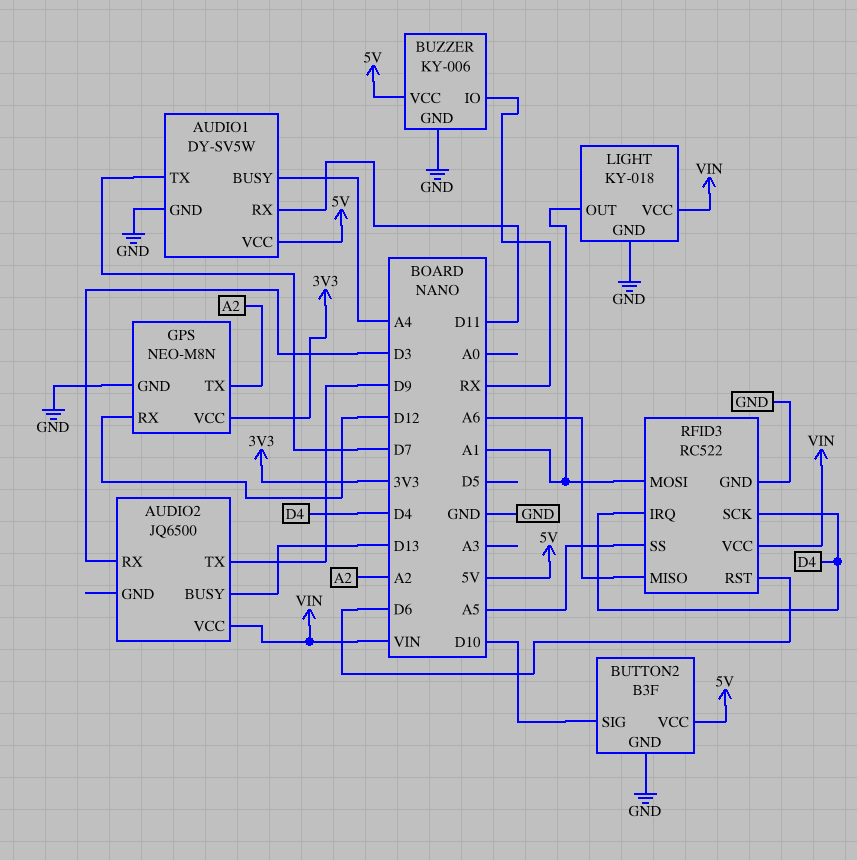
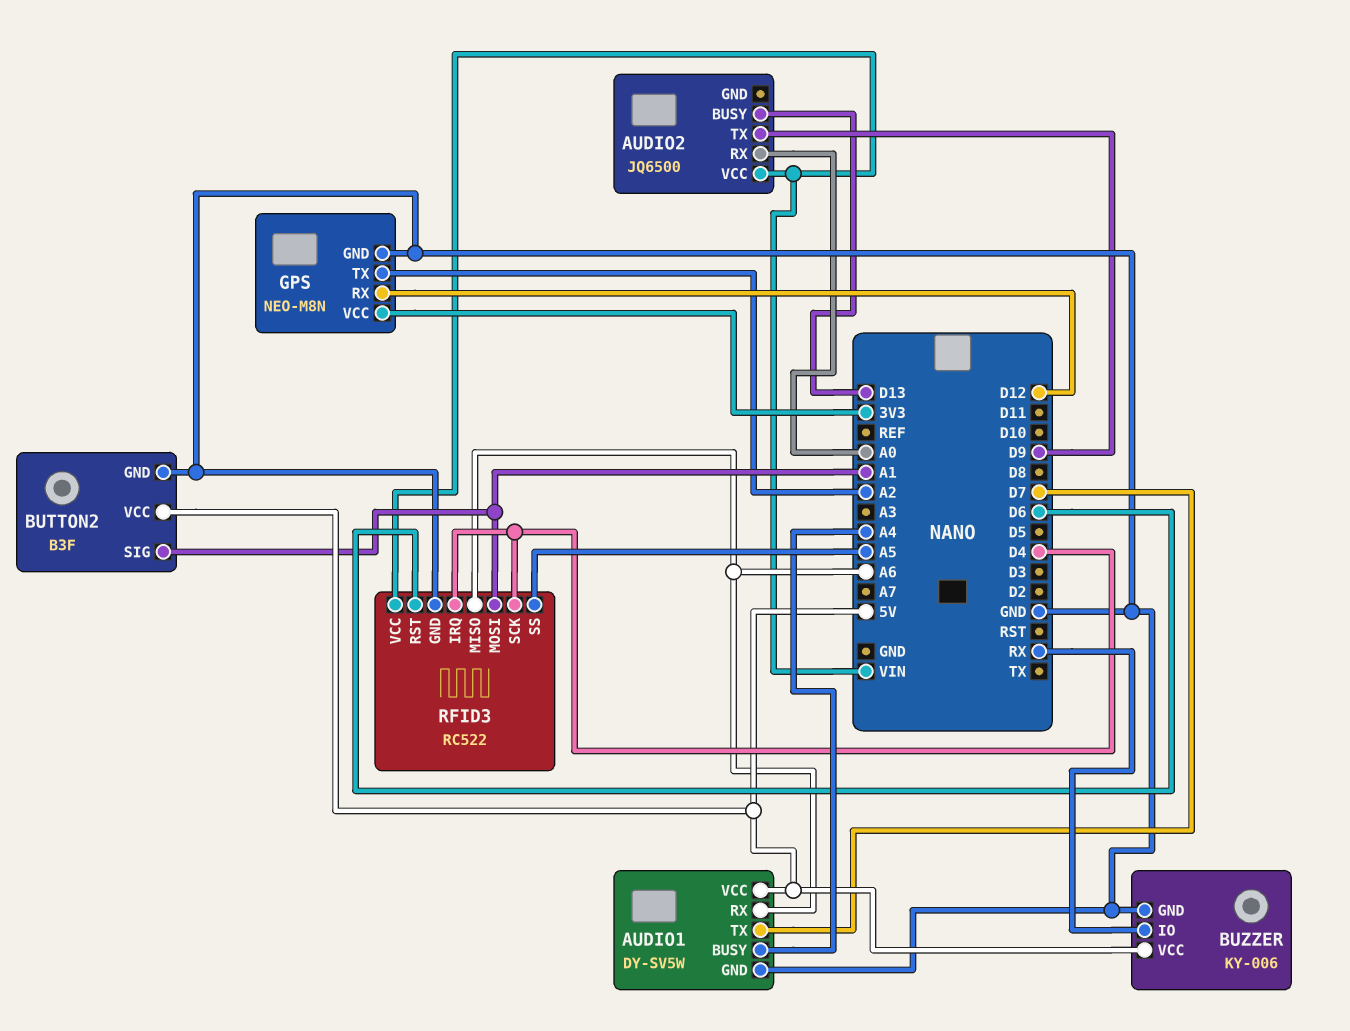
AUDIO1 pin RX: D11 -> A6
AUDIO2 pin RX: D3 -> A0
BUTTON2 pin SIG: D10 -> A1
LIGHT: KY-018 -> none
LIGHT pin GND: GND -> none
LIGHT pin OUT: A1 -> none
LIGHT pin VCC: VIN -> none

